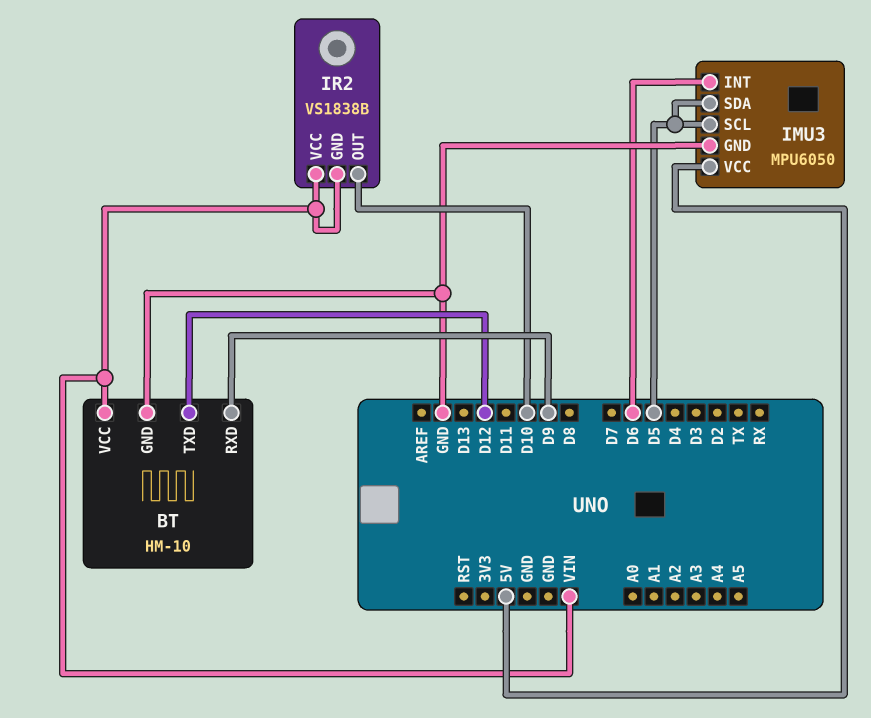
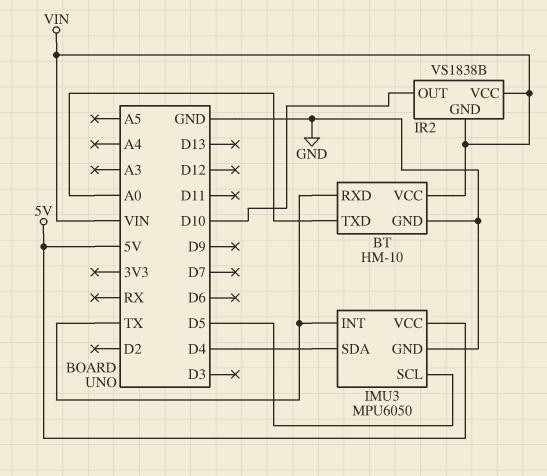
BT pin RXD: D9 -> TX
BT pin TXD: D12 -> A0
IMU3 pin INT: D6 -> TX
IMU3 pin SDA: D5 -> D4

